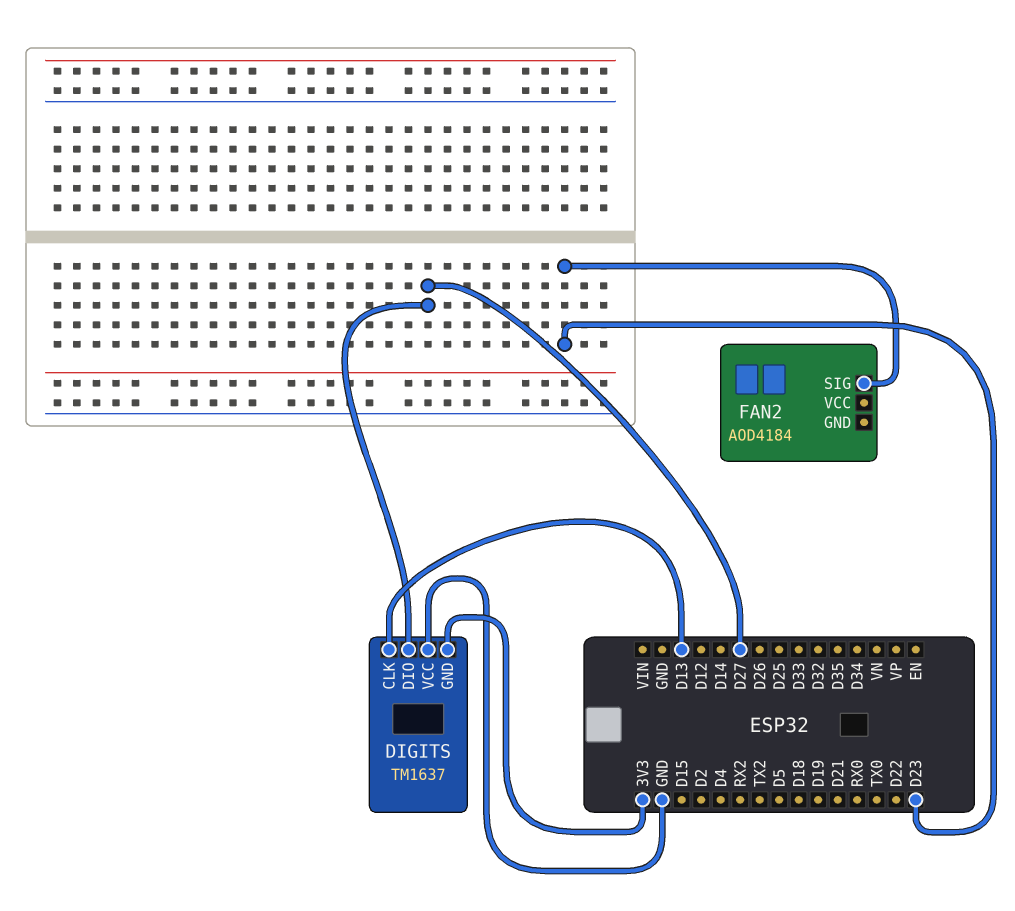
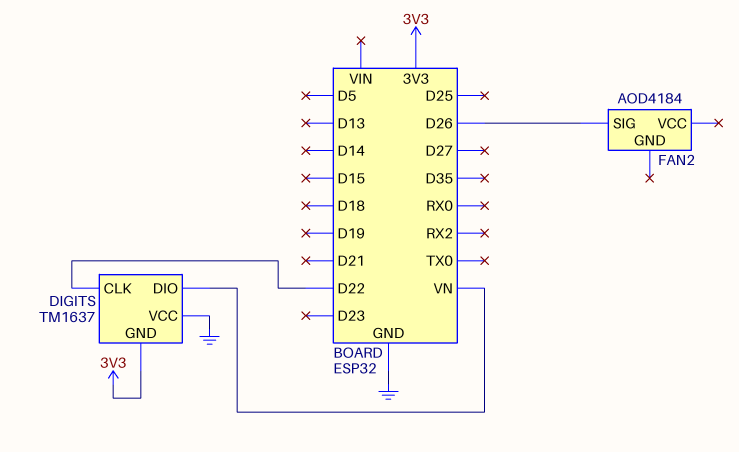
DIGITS pin CLK: D13 -> D22
DIGITS pin DIO: D27 -> VN
FAN2 pin SIG: D23 -> D26

